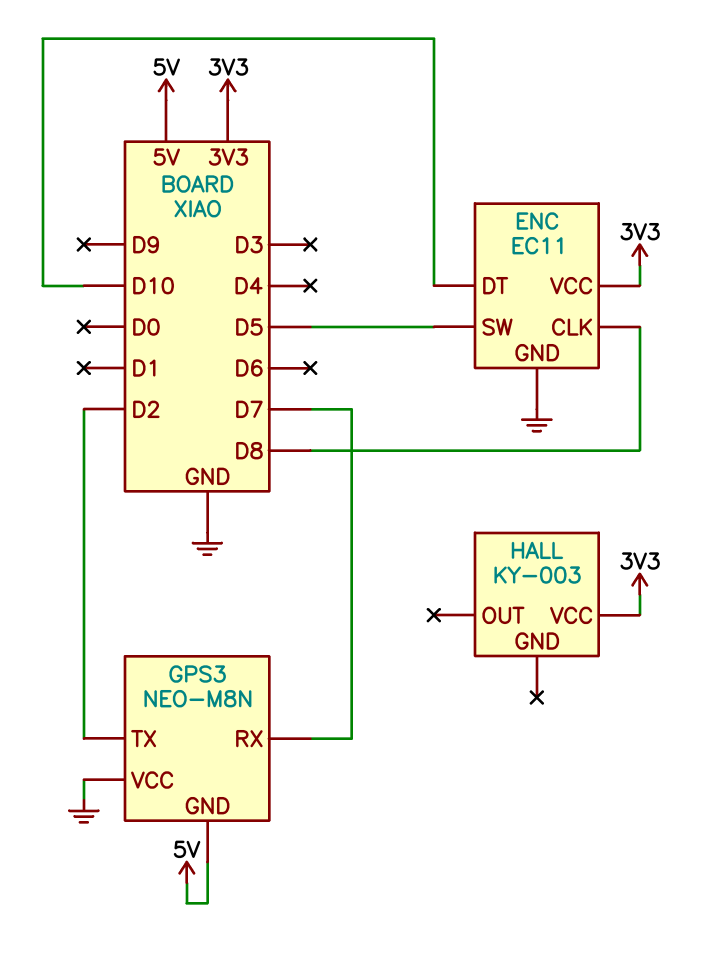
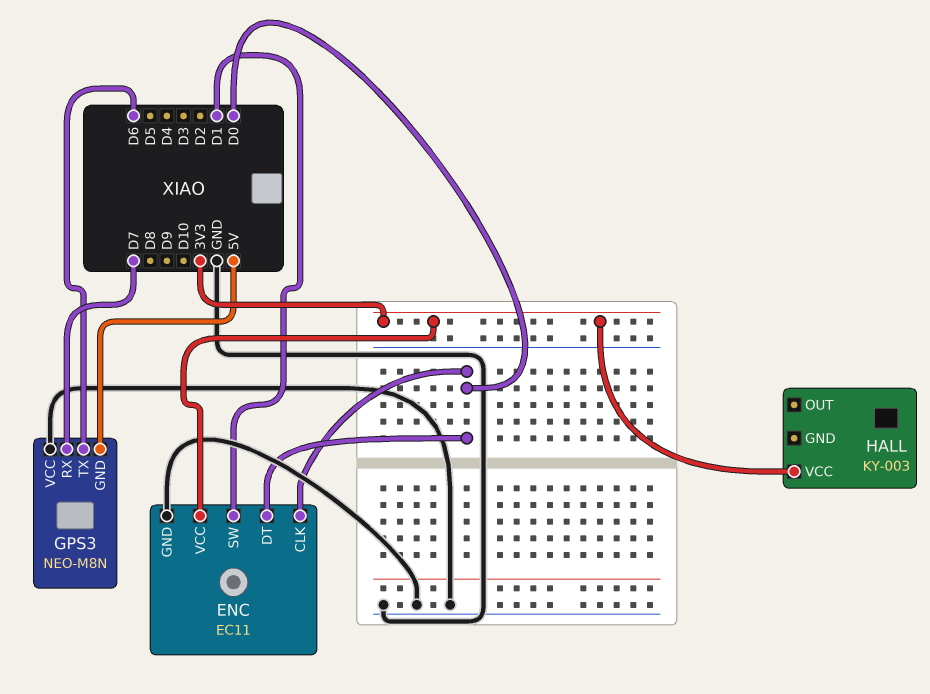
ENC pin CLK: D8 -> D0
ENC pin DT: D10 -> D0
ENC pin SW: D5 -> D1
GPS3 pin TX: D2 -> D6

